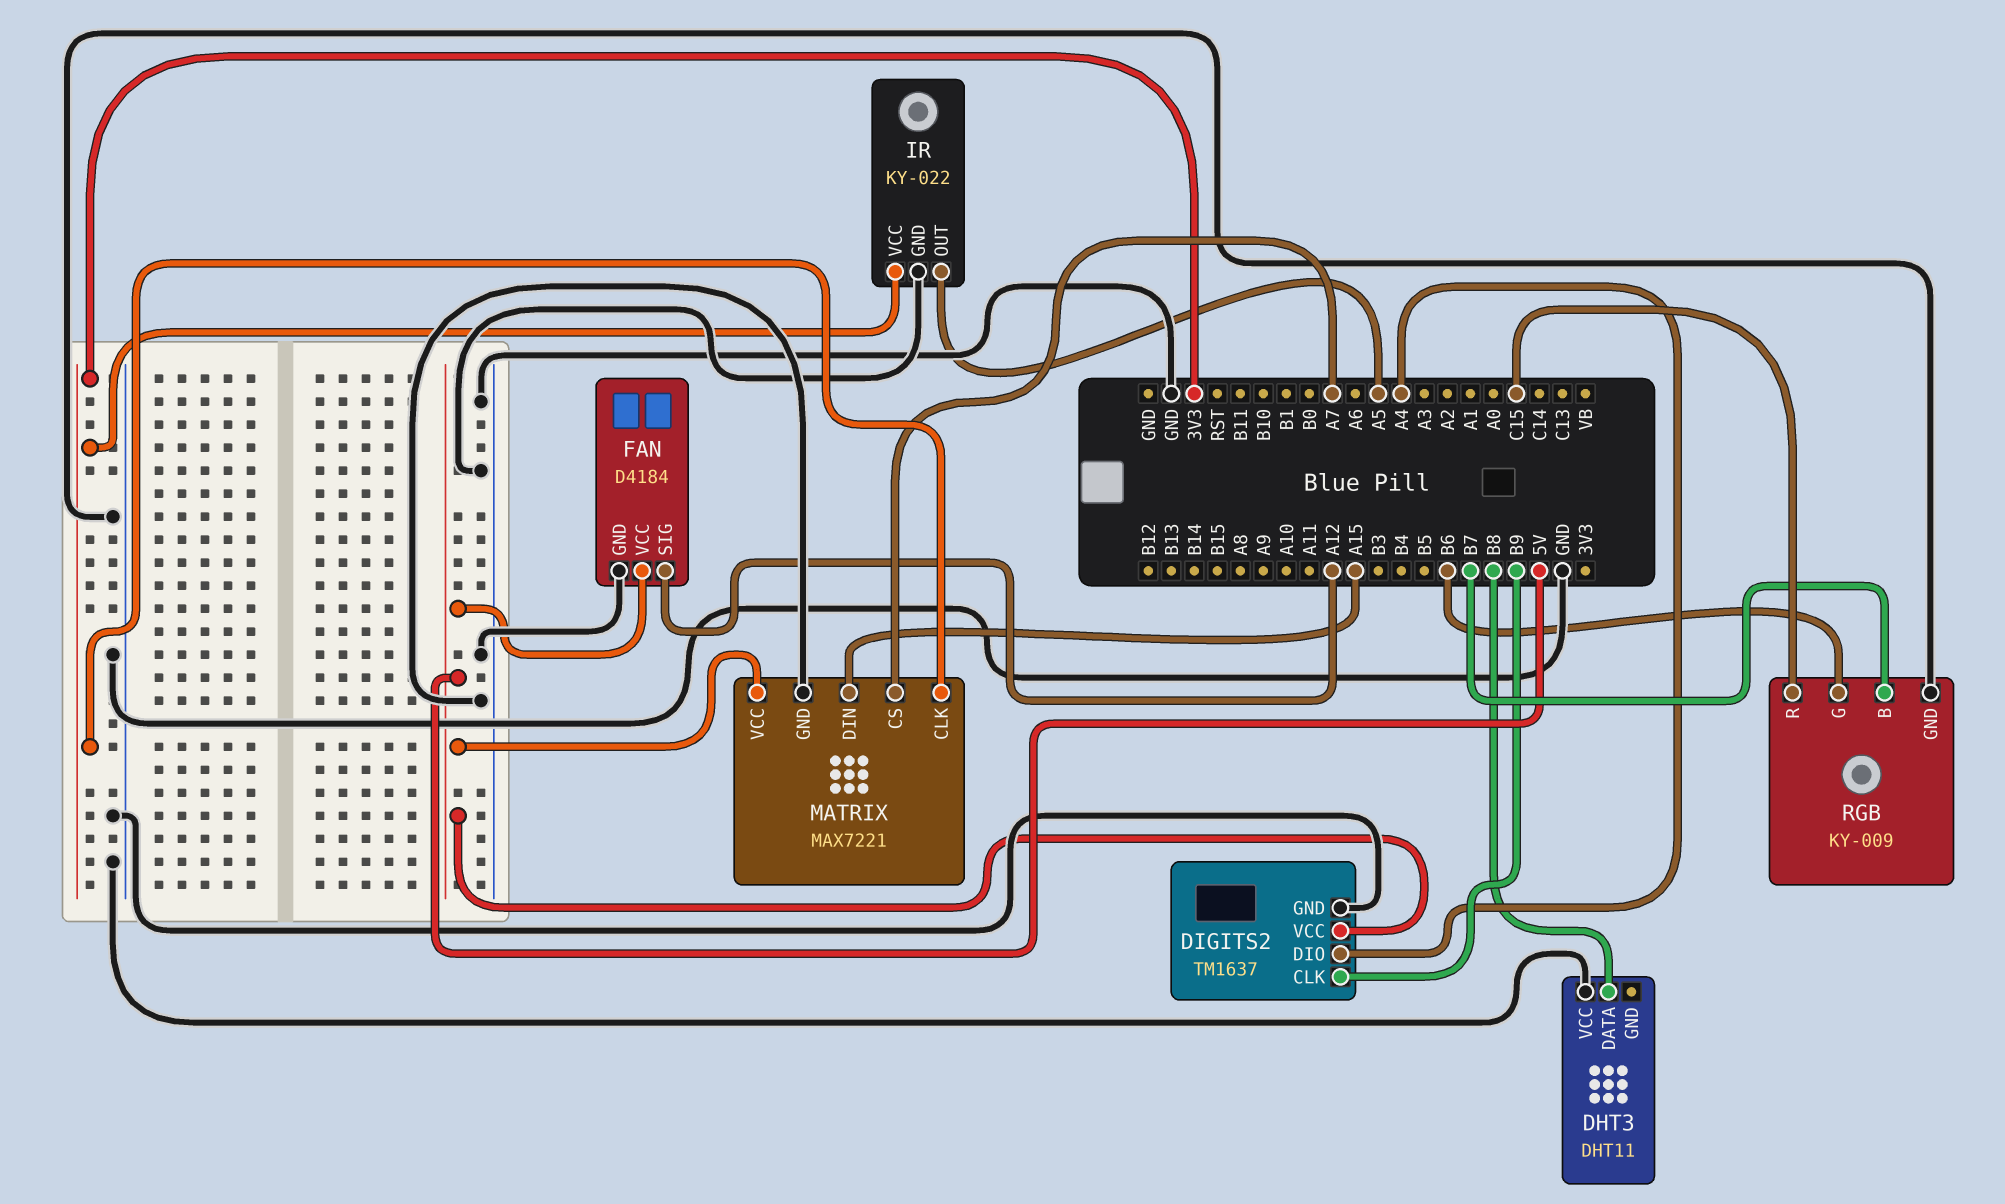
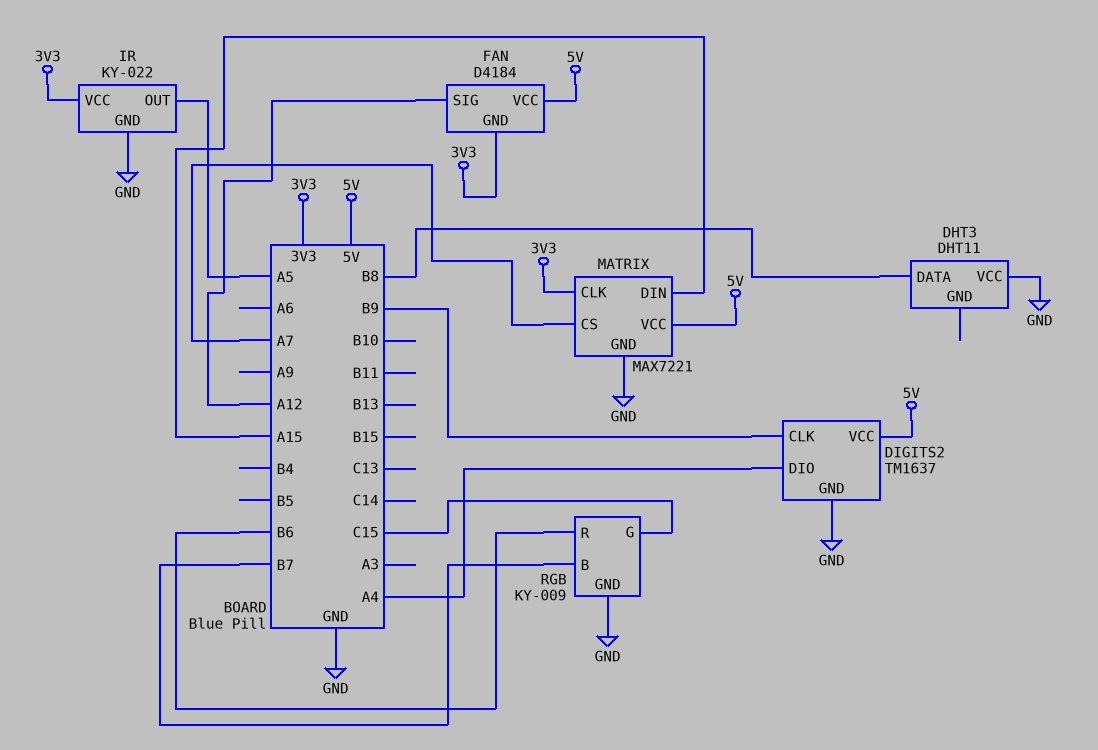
FAN pin GND: GND -> 3V3
RGB pin G: B6 -> C15
RGB pin R: C15 -> B6

